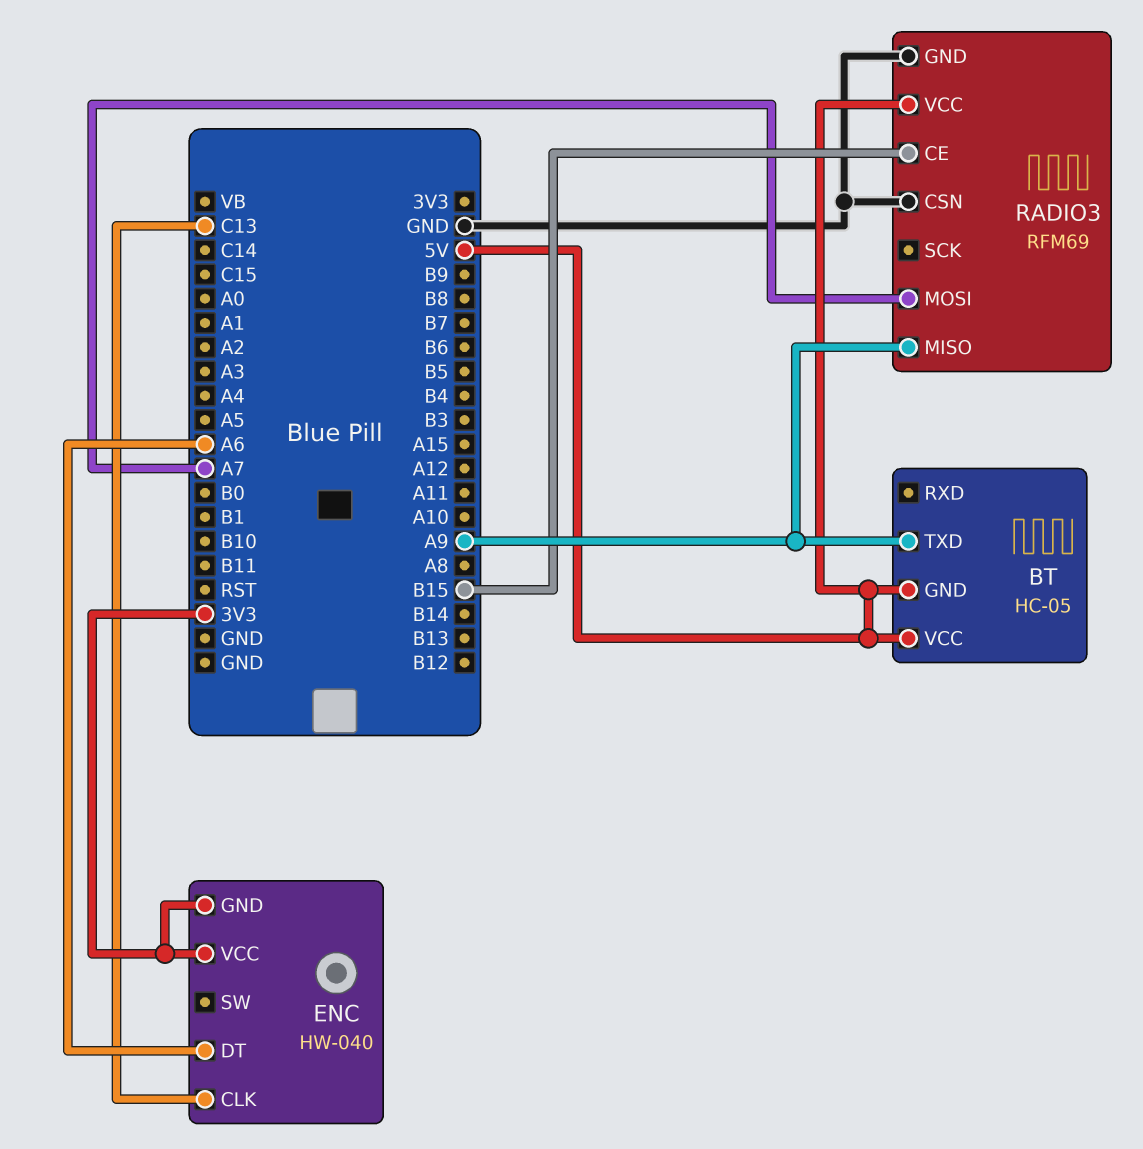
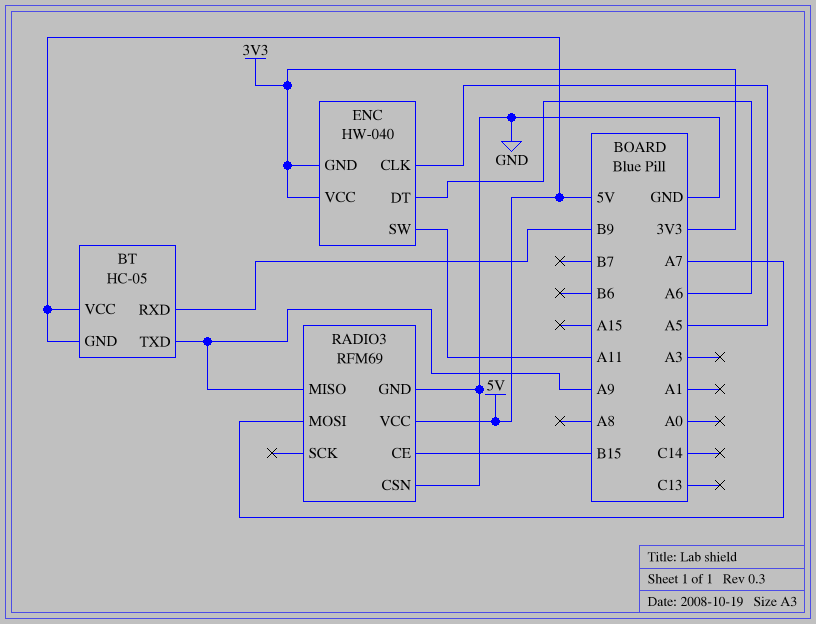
BT pin RXD: none -> B9
ENC pin CLK: C13 -> A5
ENC pin SW: none -> A11

